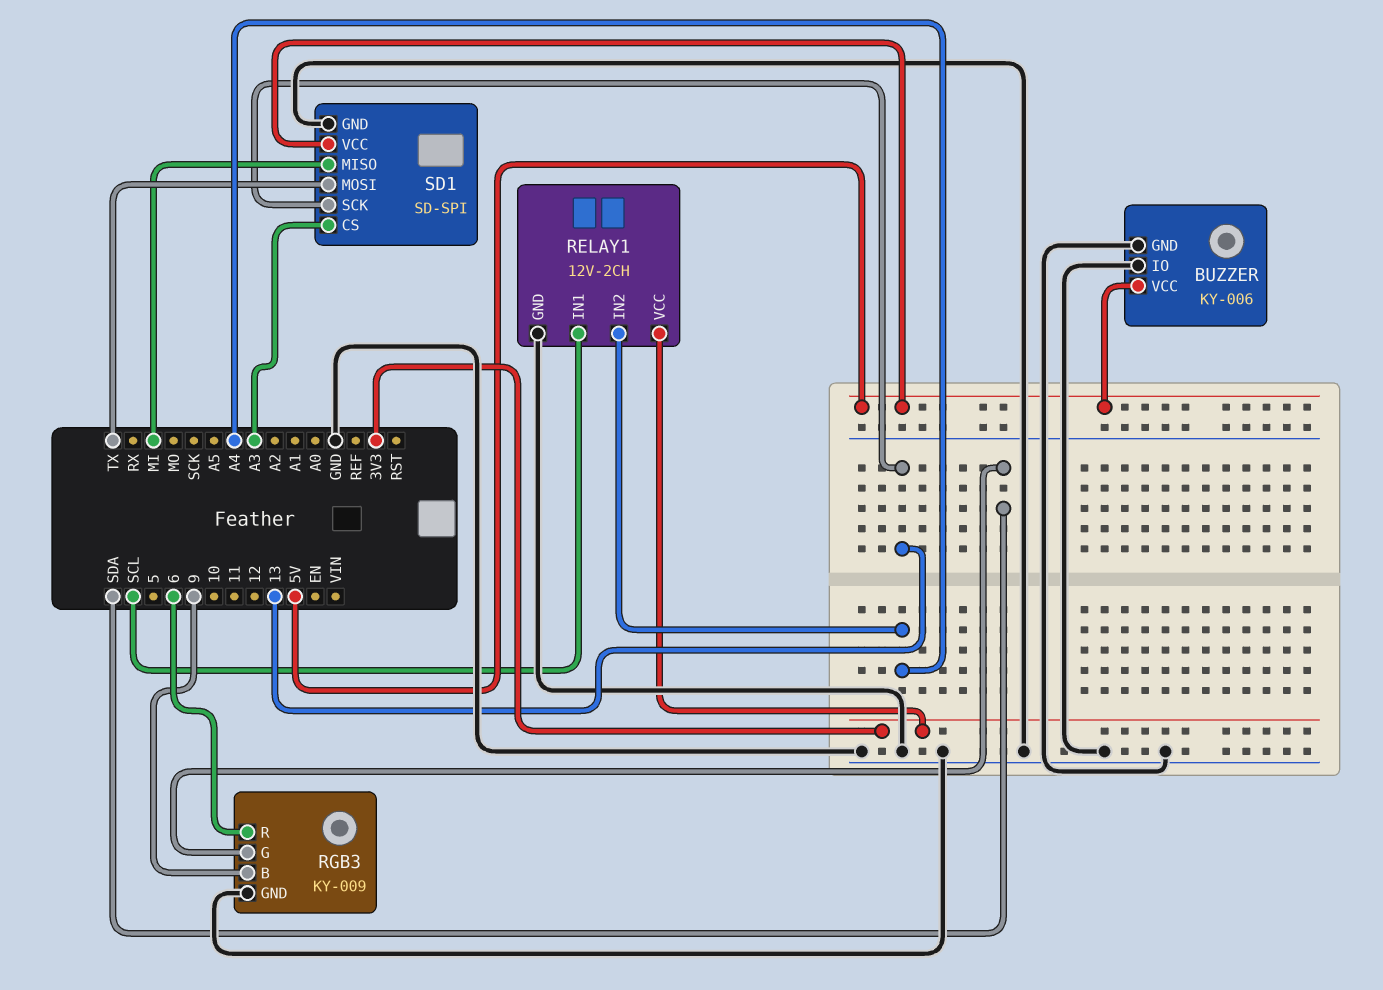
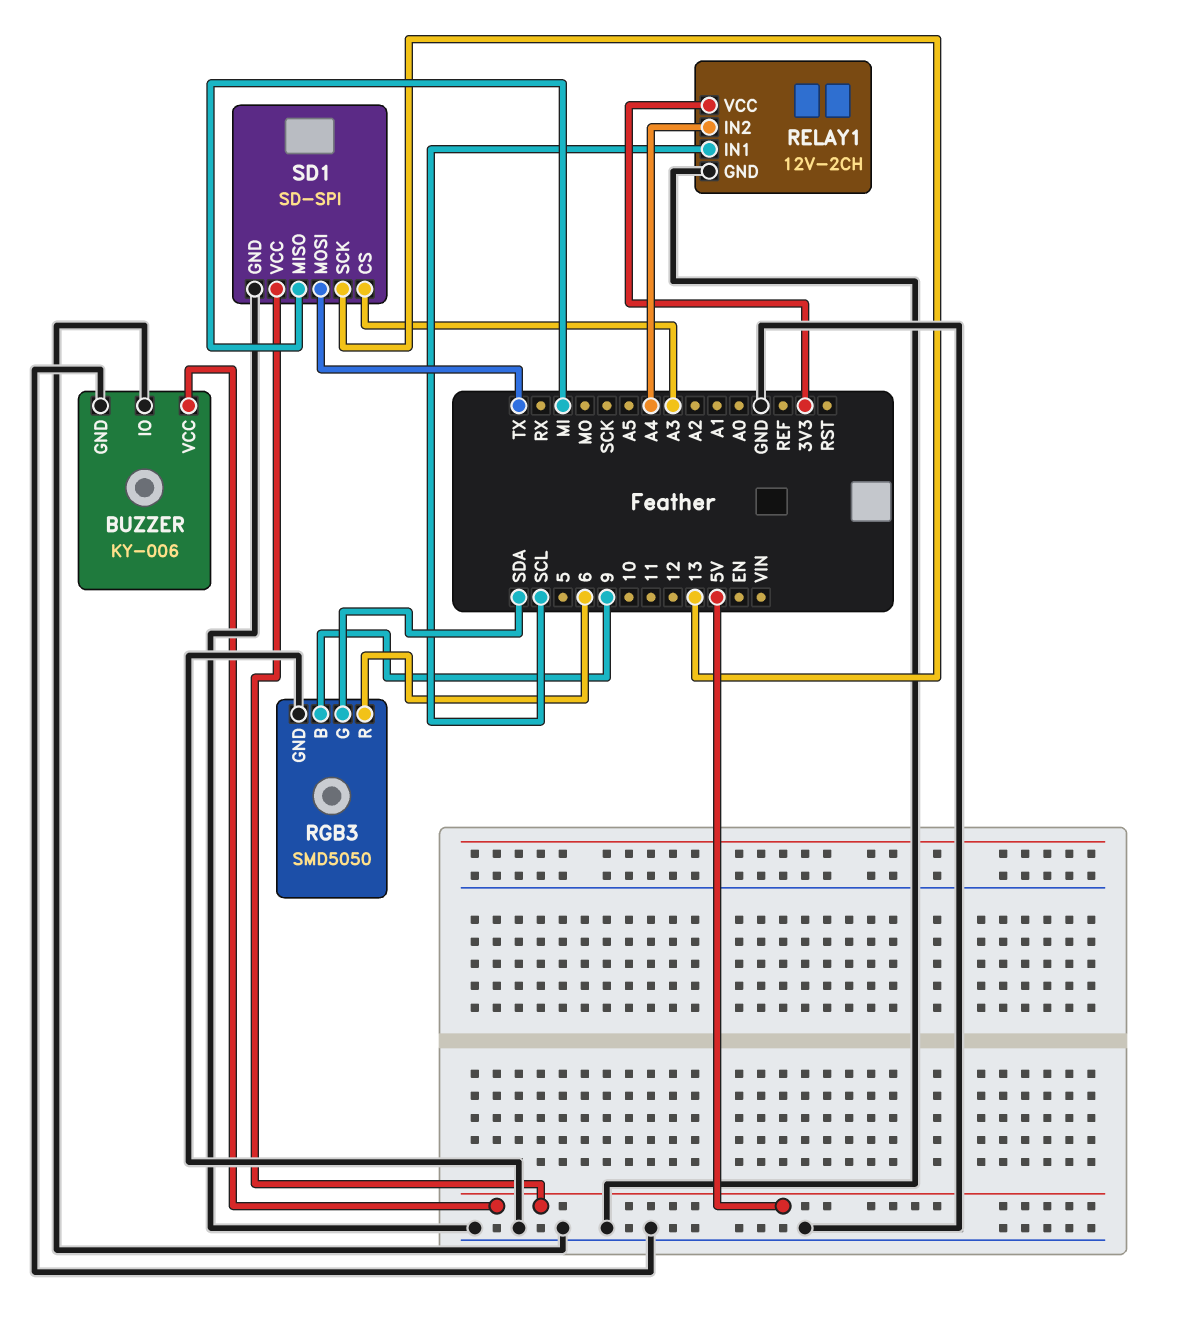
RGB3: KY-009 -> SMD5050

